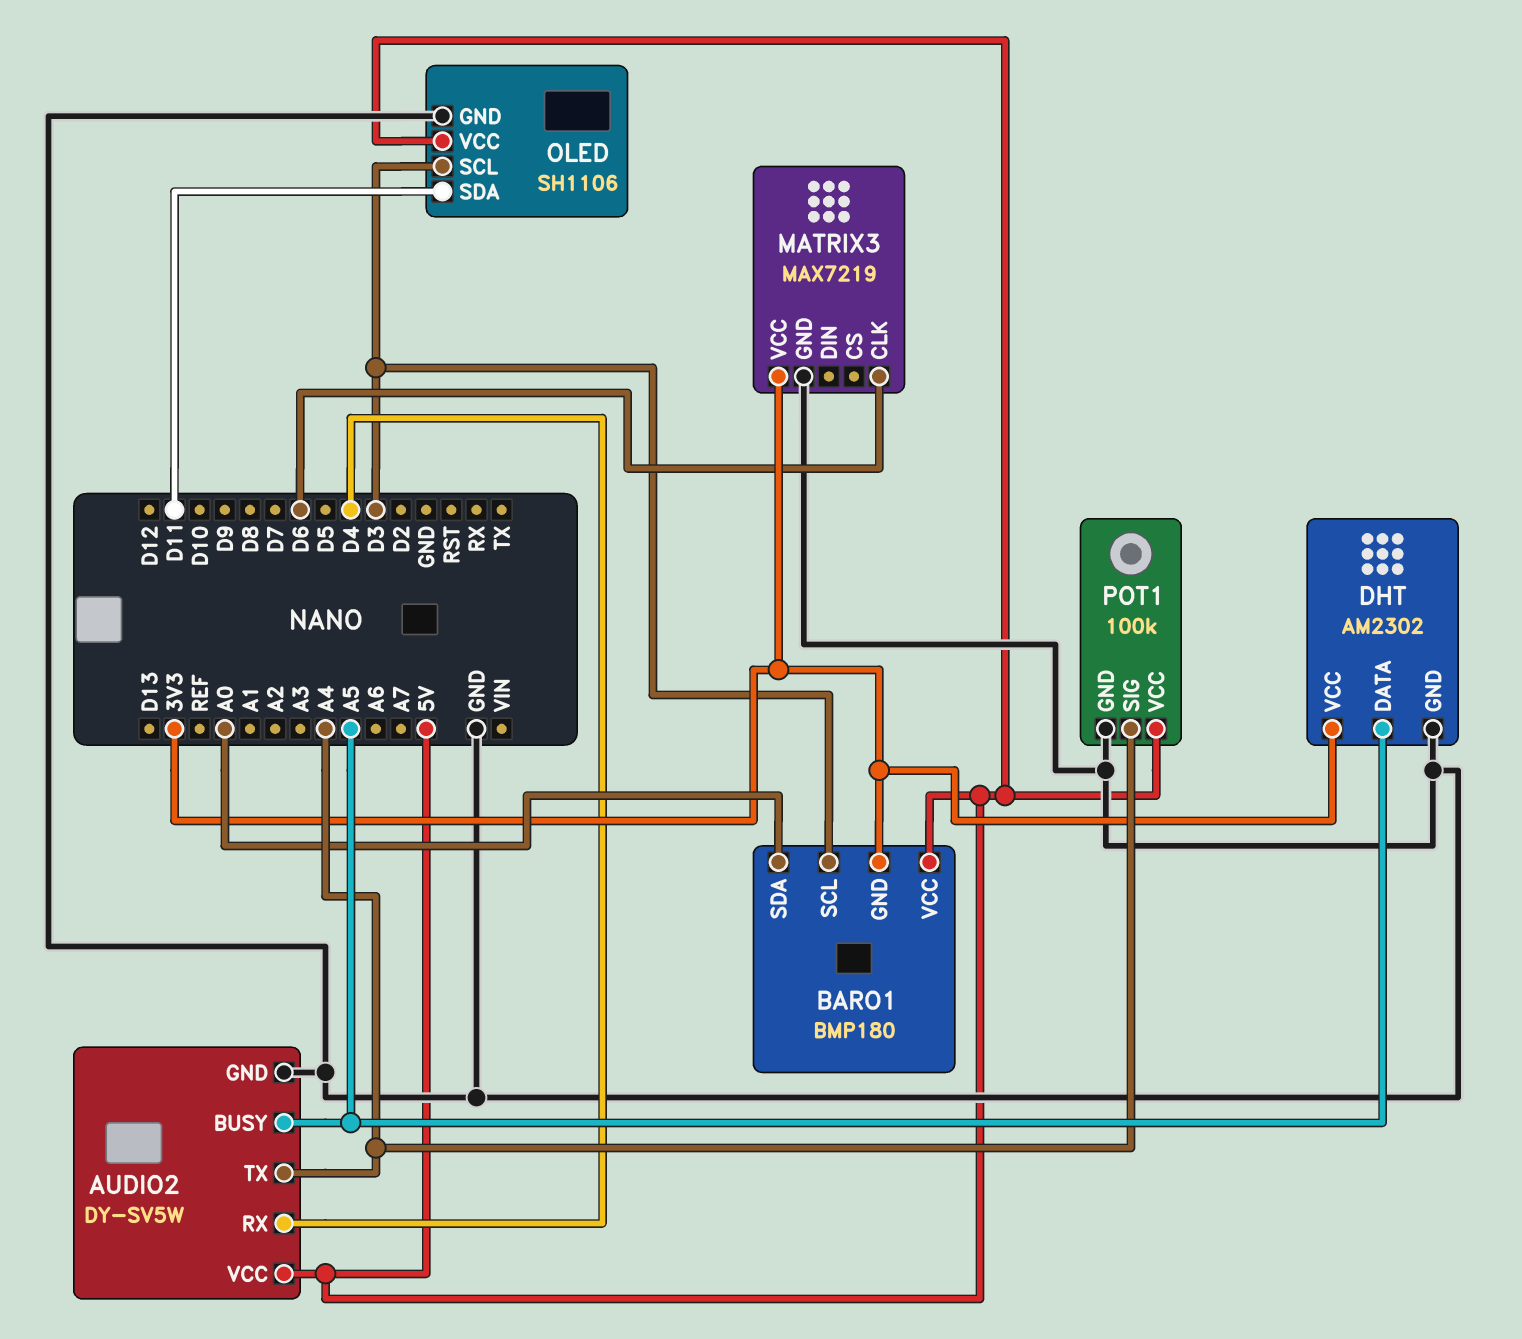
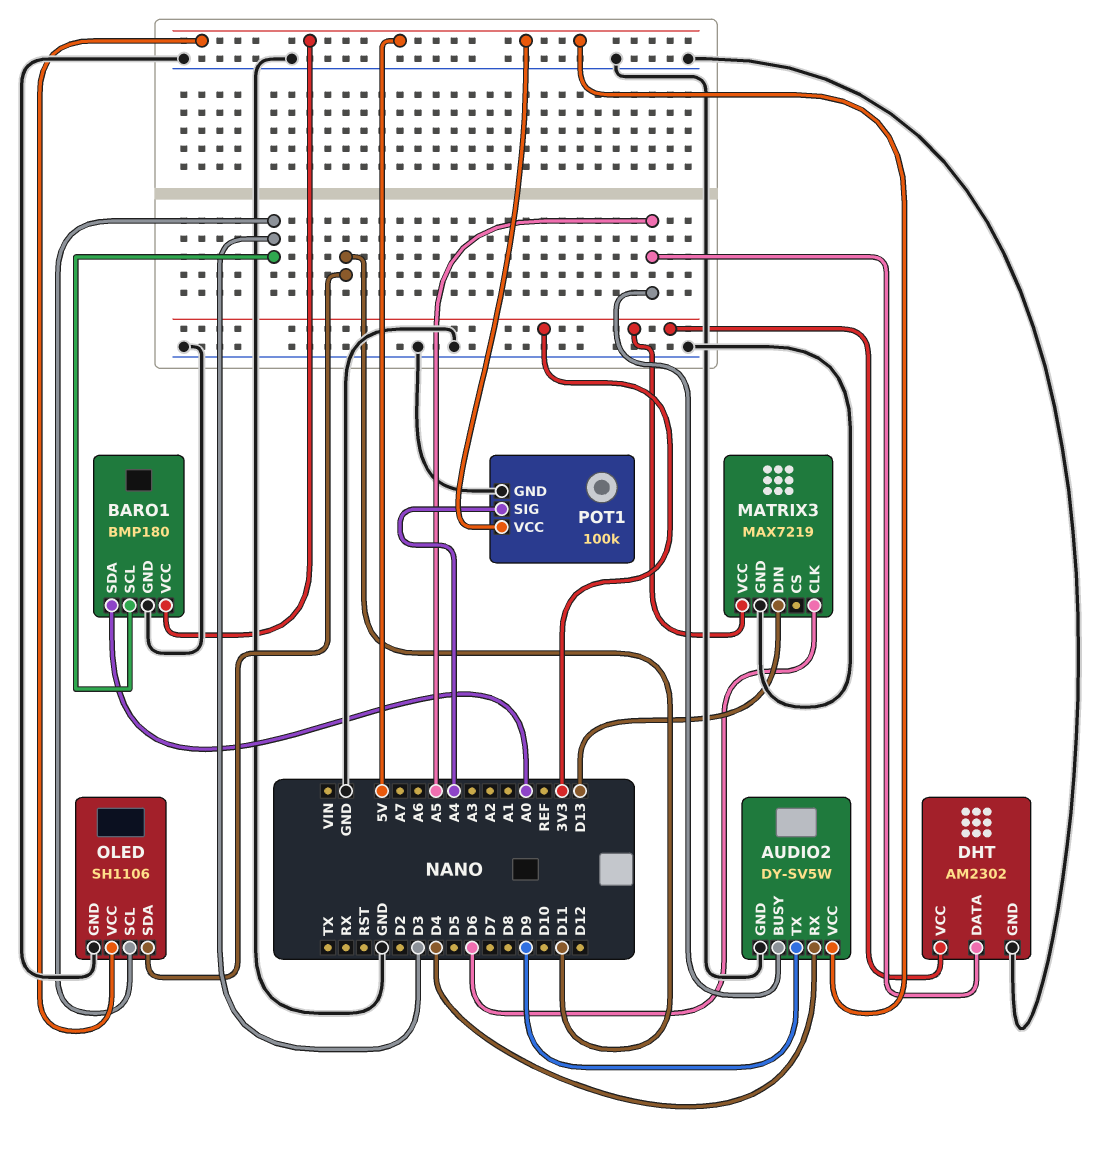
AUDIO2 pin TX: A4 -> D9
BARO1 pin GND: 3V3 -> GND
MATRIX3 pin DIN: none -> D13

